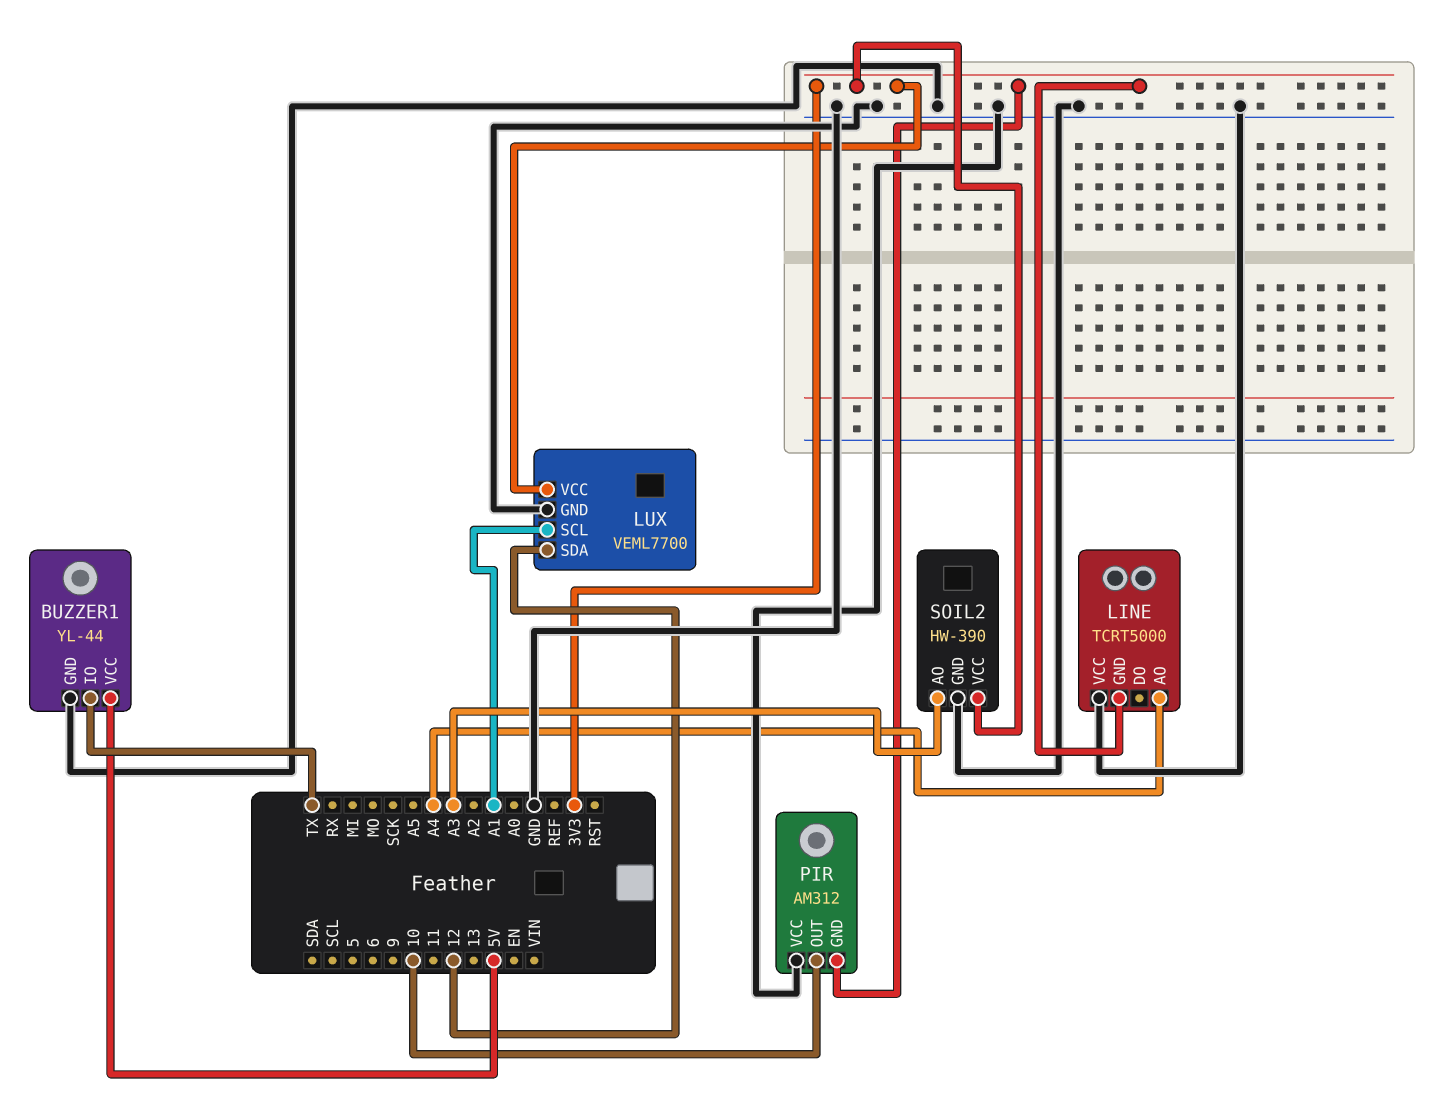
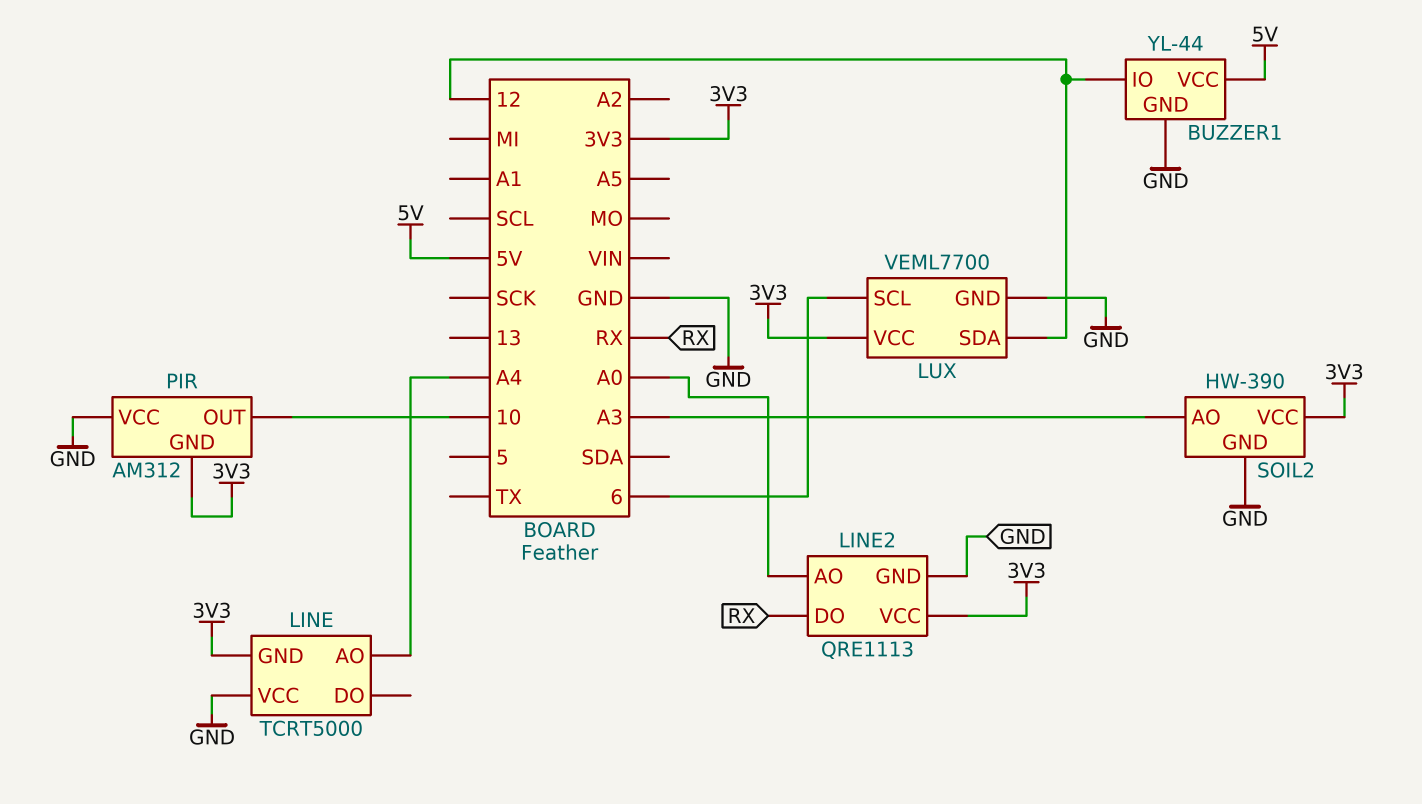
BUZZER1 pin IO: TX -> 12
LINE2: none -> QRE1113
LINE2 pin AO: none -> A0
LINE2 pin DO: none -> RX
LINE2 pin GND: none -> GND
LINE2 pin VCC: none -> 3V3
LUX pin SCL: A1 -> 6

